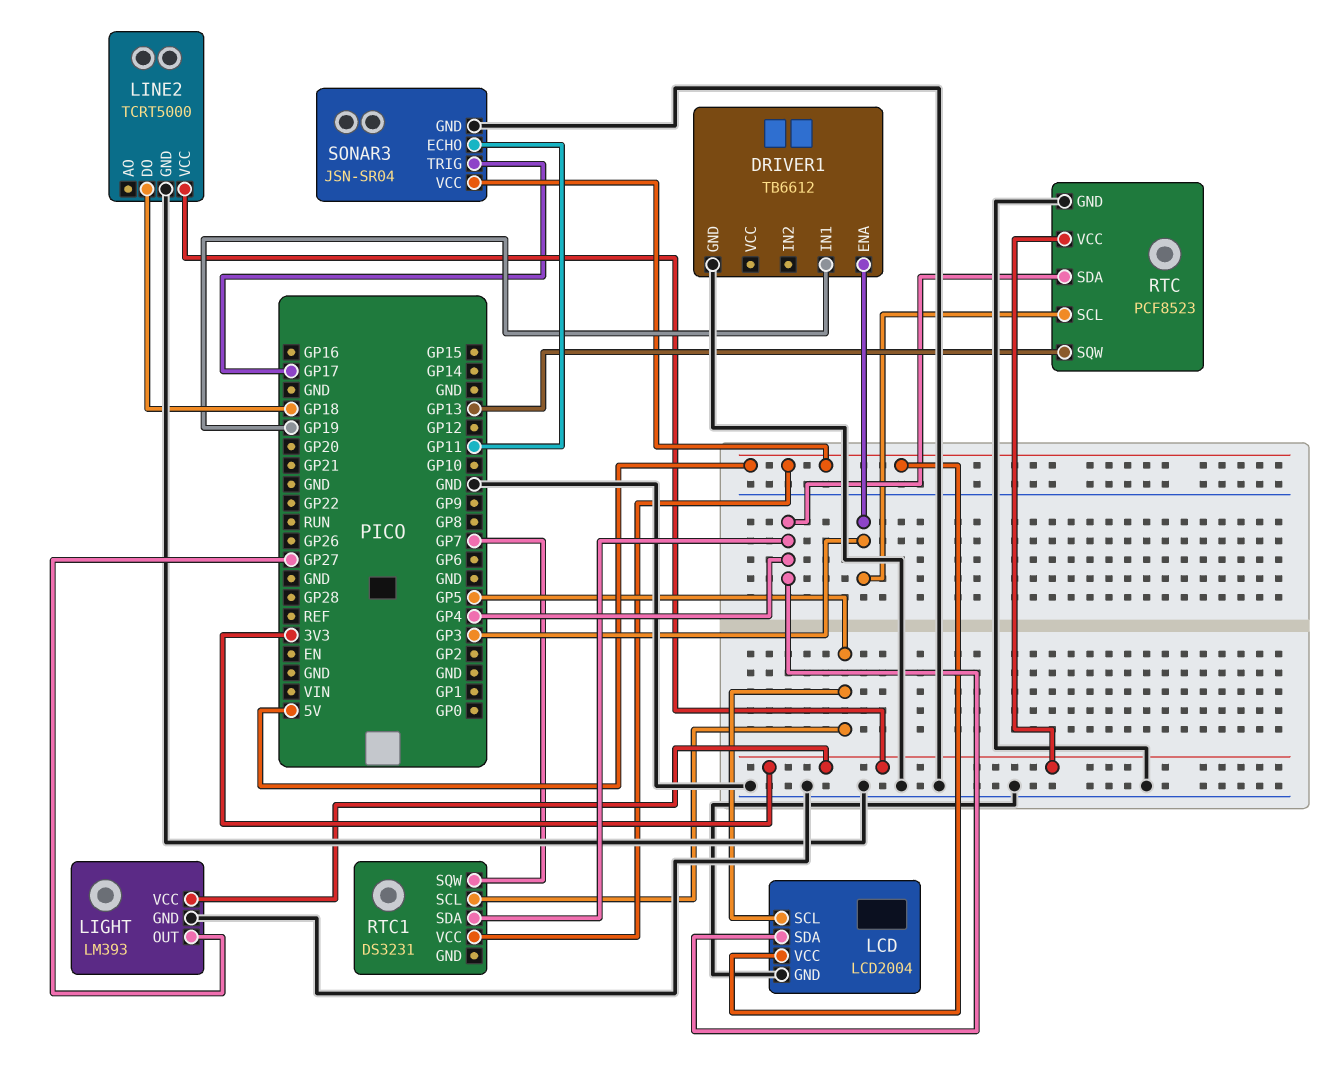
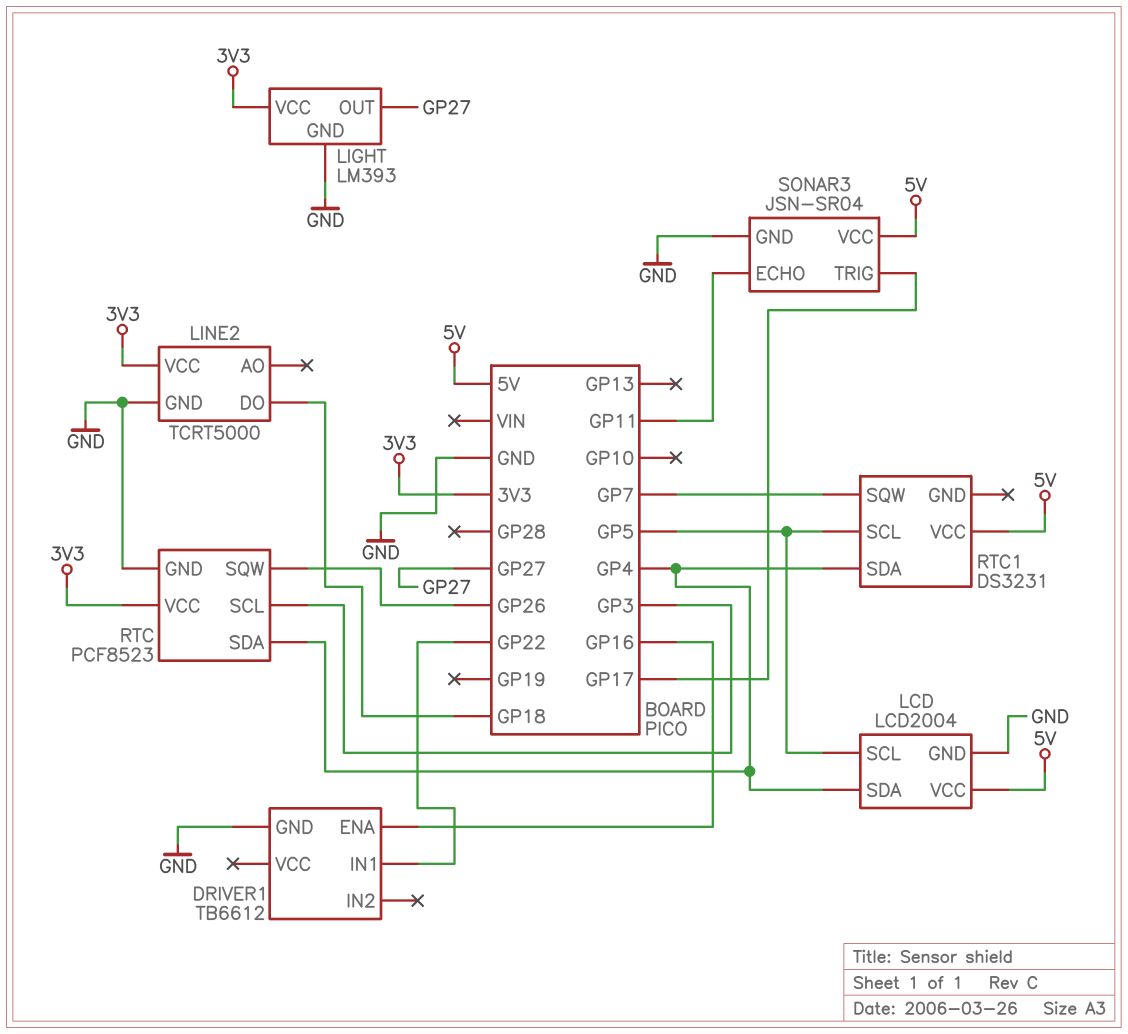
DRIVER1 pin ENA: GP3 -> GP16
DRIVER1 pin IN1: GP19 -> GP22
RTC pin SQW: GP13 -> GP26

